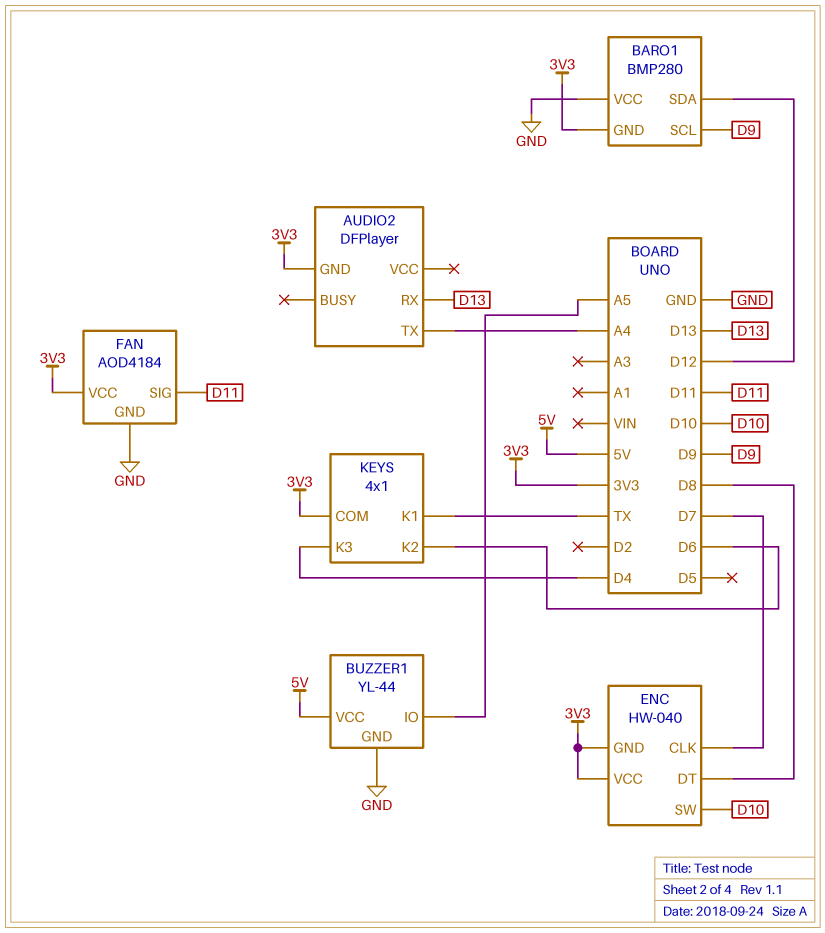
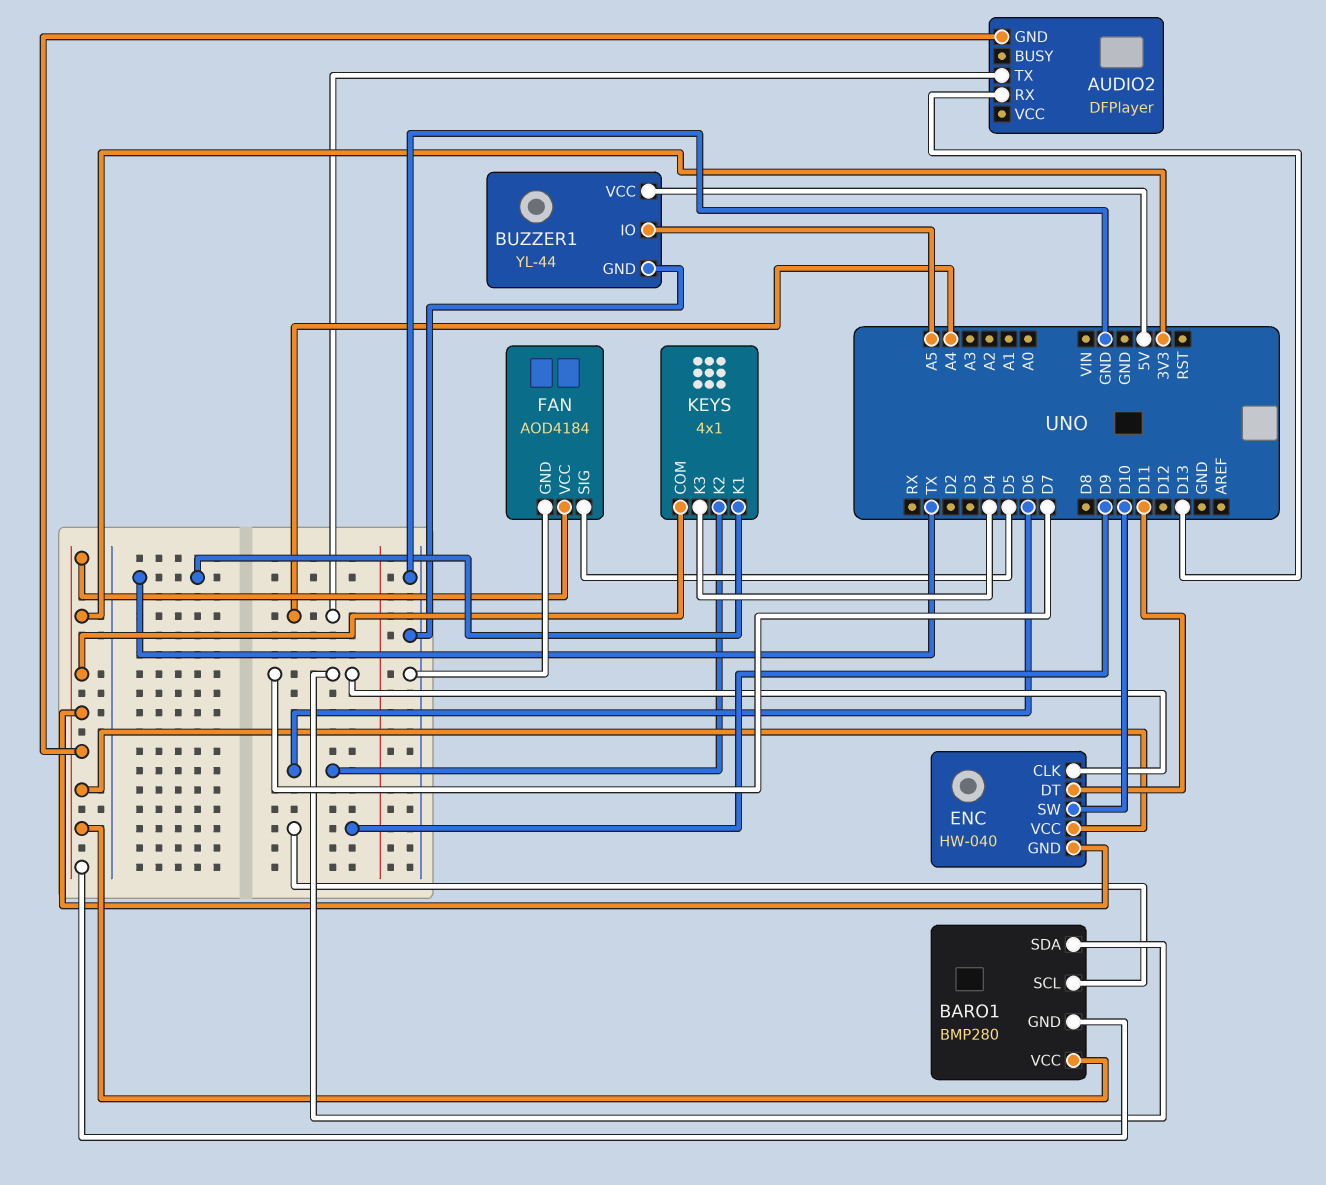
BARO1 pin SDA: D12 -> D7
BARO1 pin VCC: GND -> 3V3
ENC pin DT: D8 -> D11
FAN pin SIG: D11 -> D5

